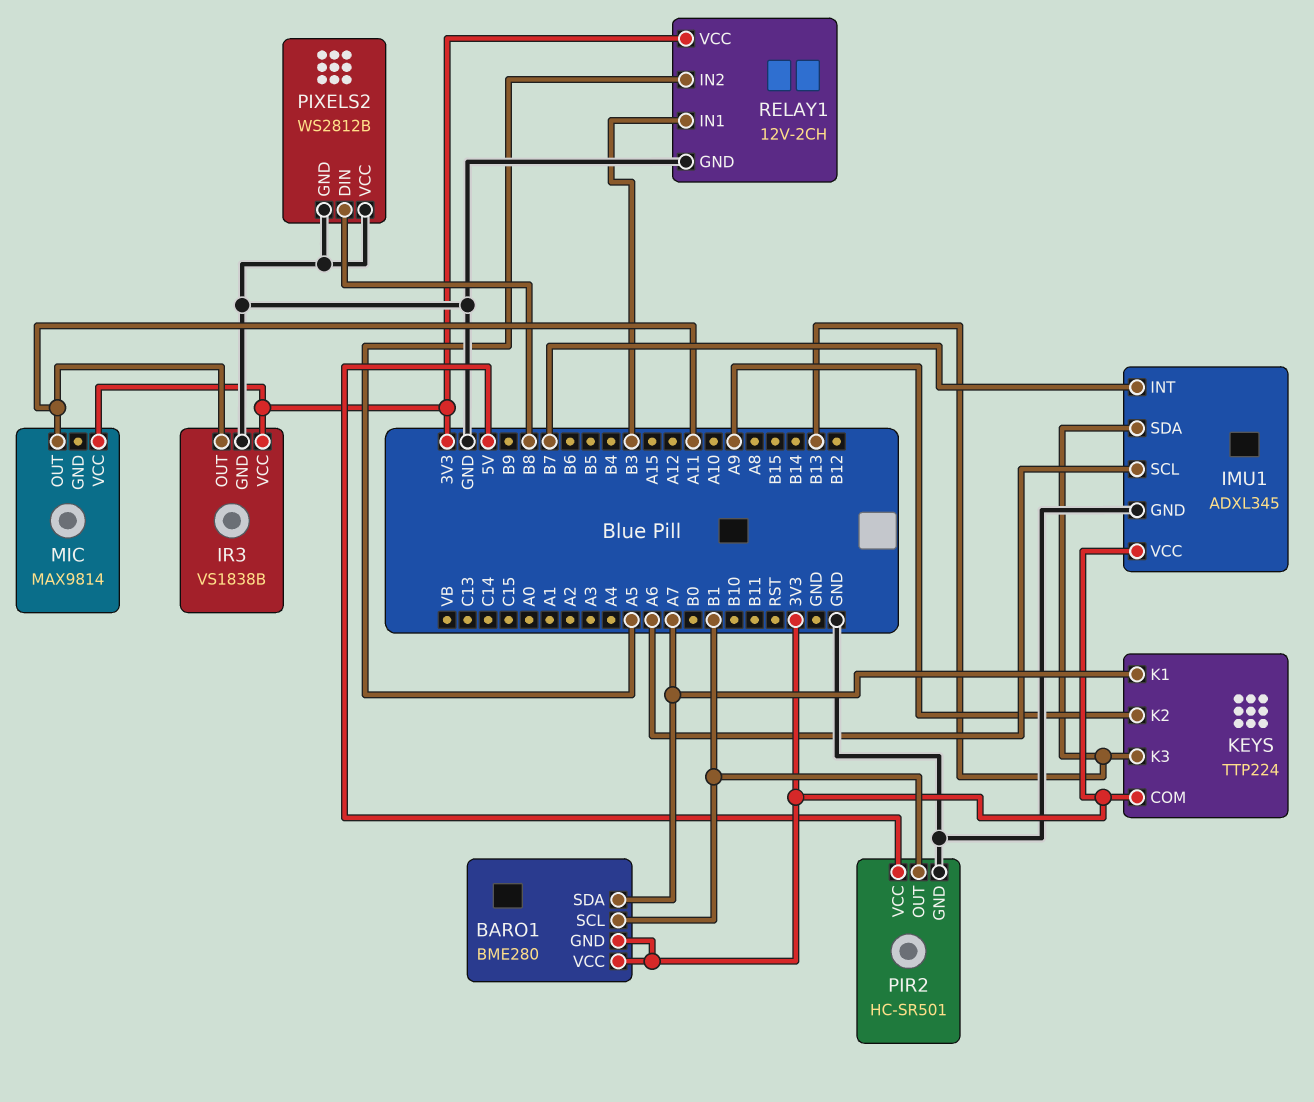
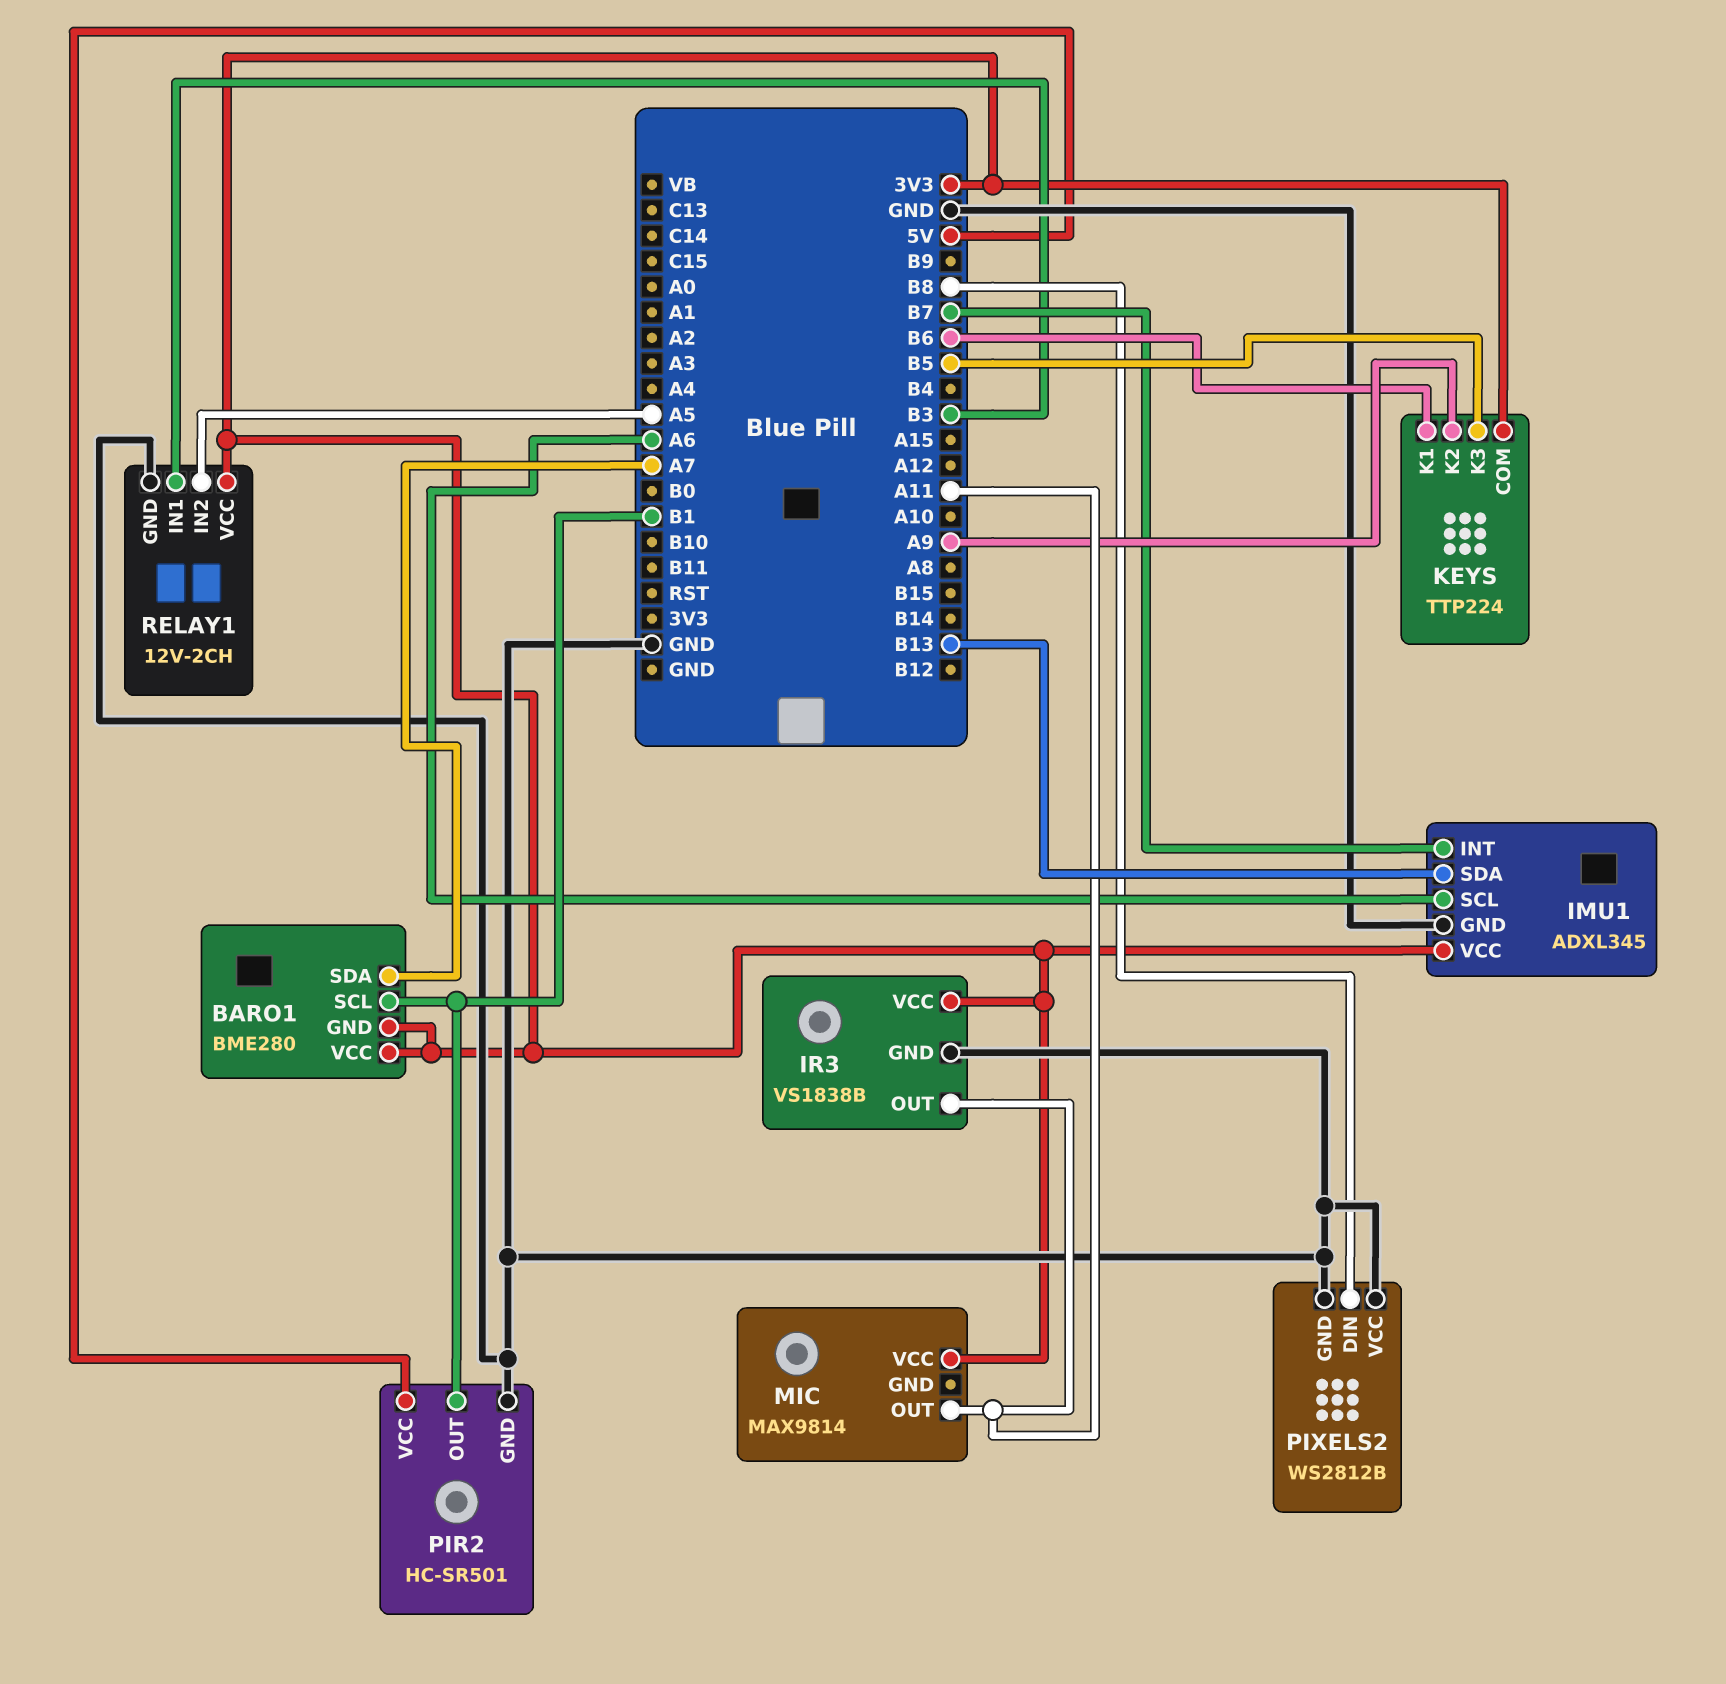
KEYS pin K1: A7 -> B6
KEYS pin K3: B13 -> B5

